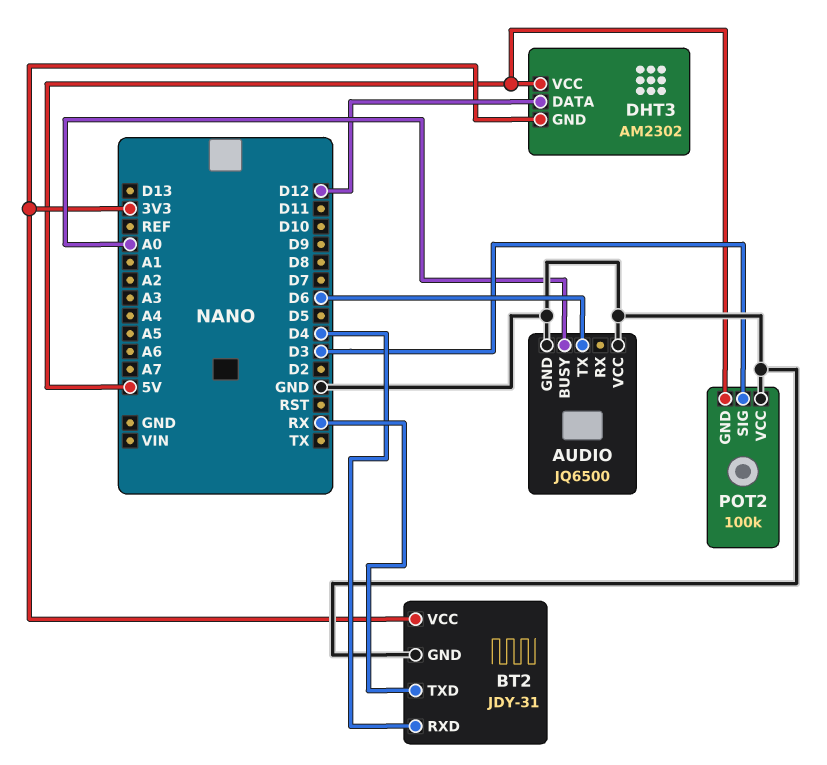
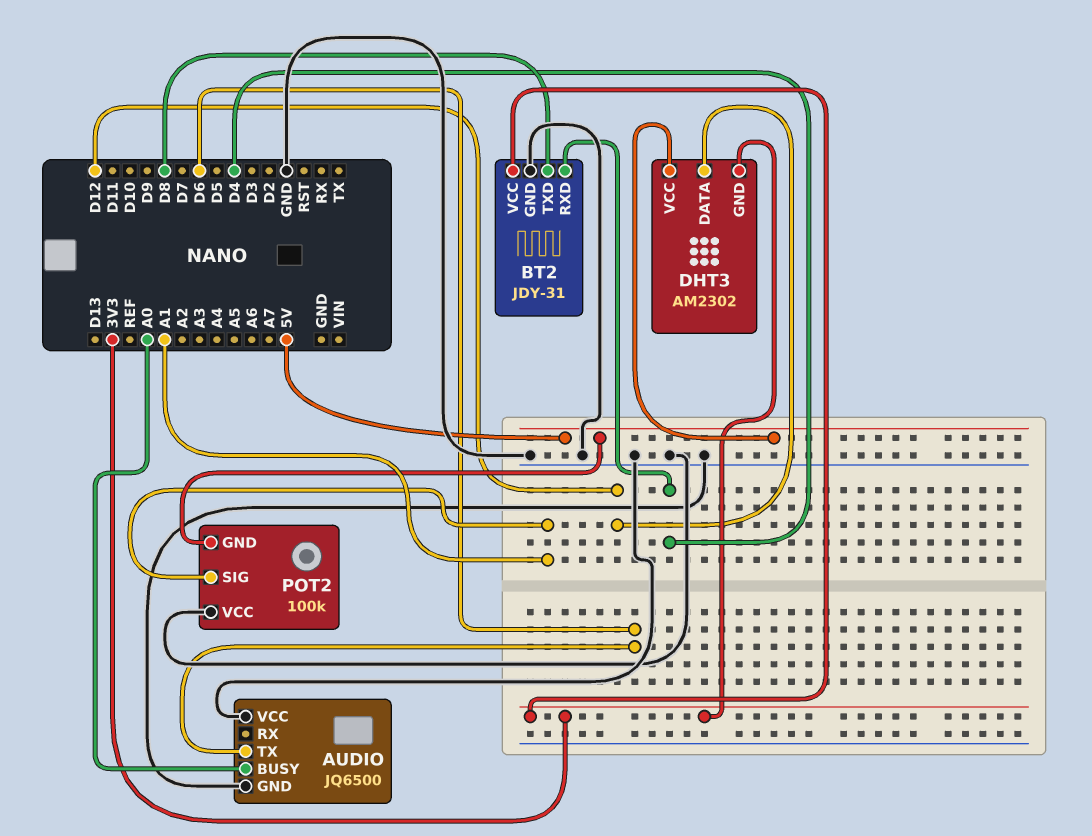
BT2 pin TXD: RX -> D8
POT2 pin SIG: D3 -> A1

